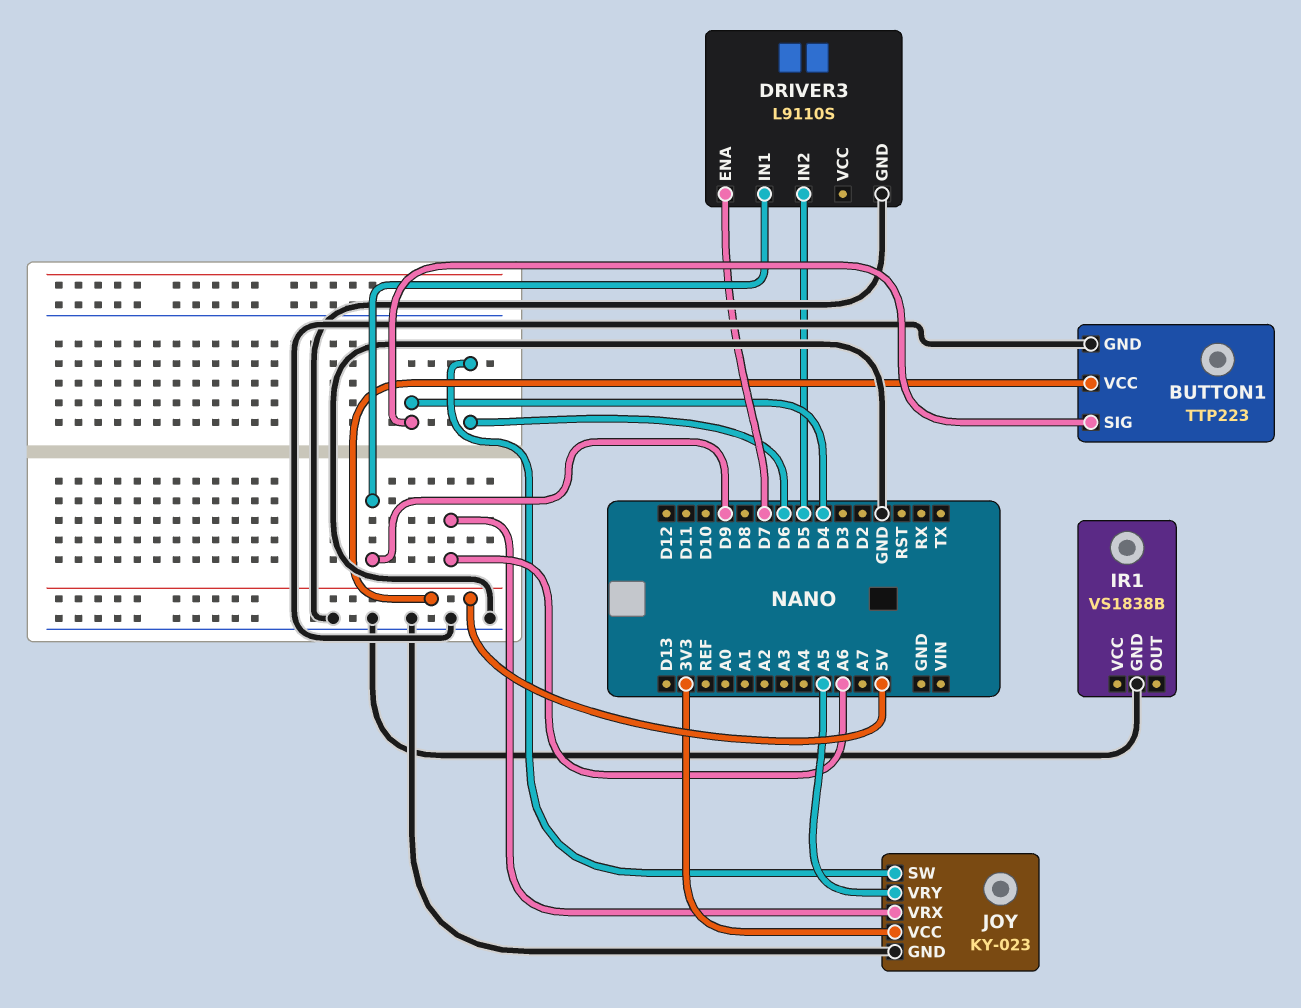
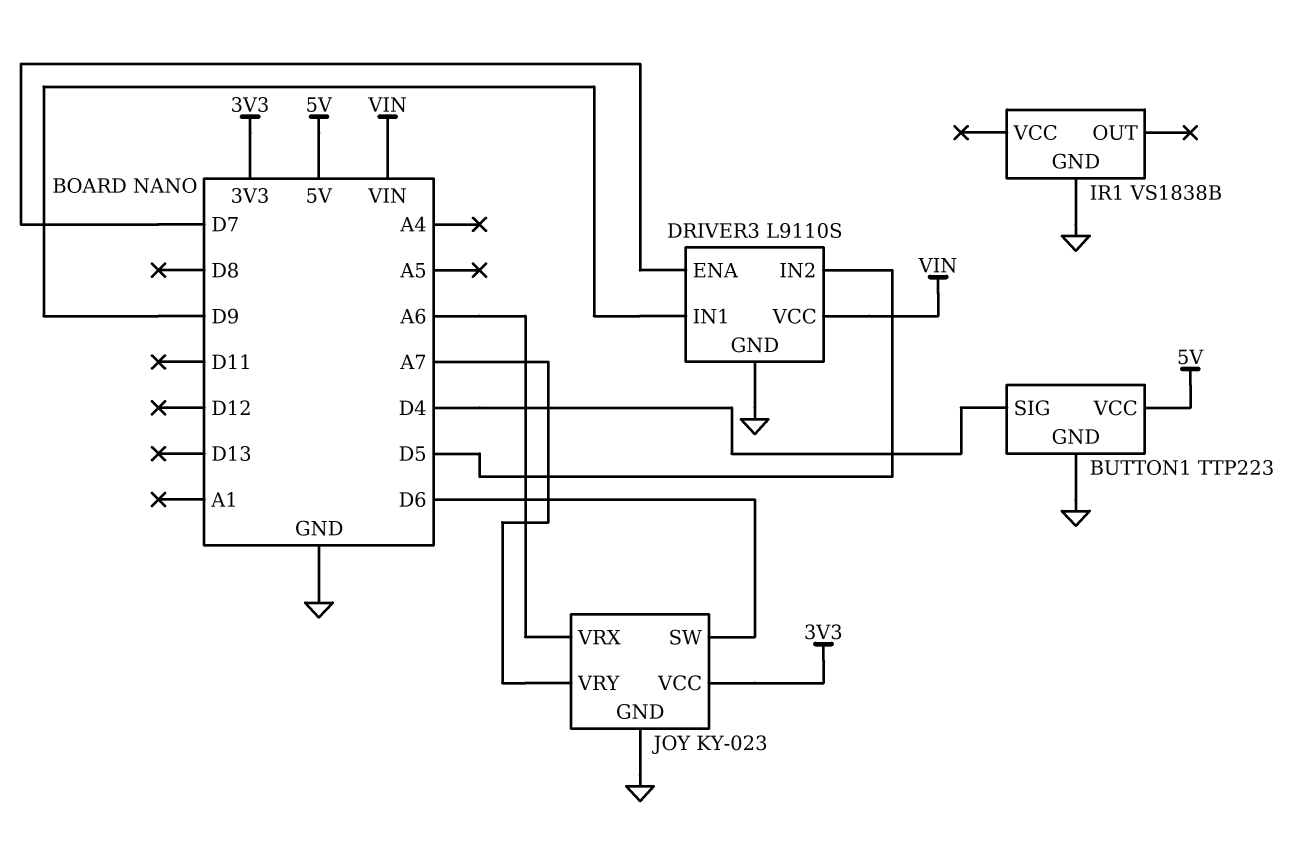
DRIVER3 pin VCC: none -> VIN
JOY pin VRY: A5 -> A7

